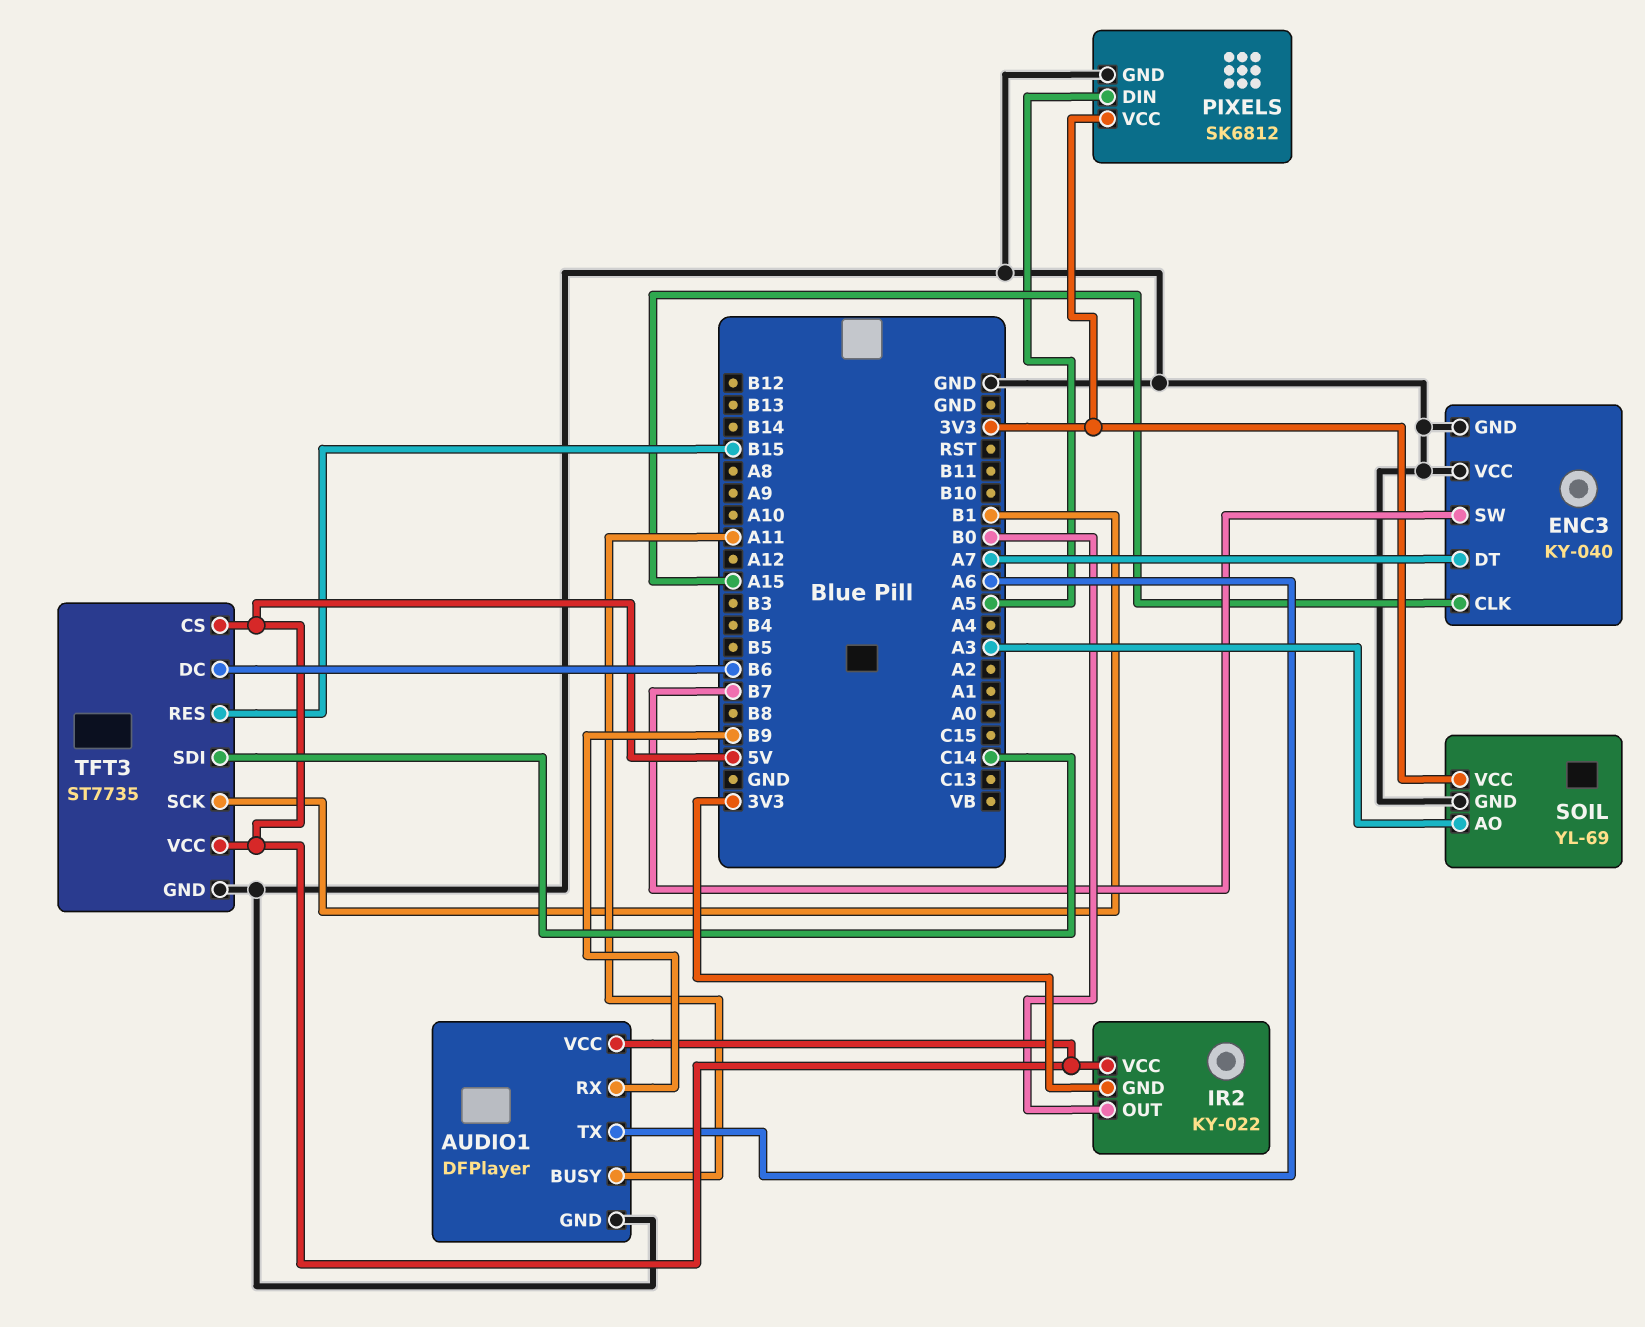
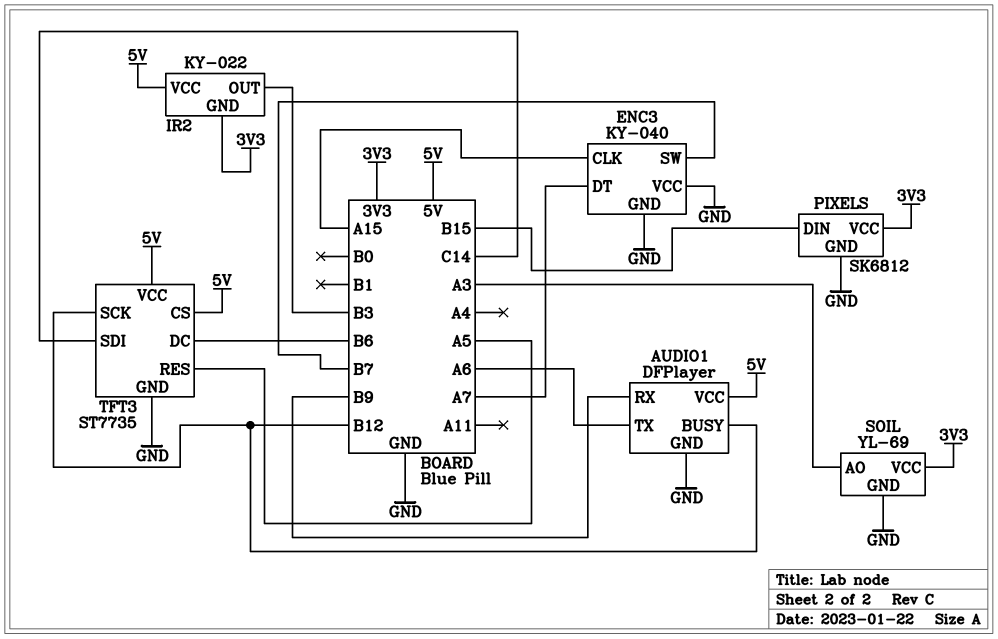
AUDIO1 pin BUSY: A11 -> B12
IR2 pin OUT: B0 -> B3
PIXELS pin DIN: A5 -> B15
TFT3 pin RES: B15 -> A5
TFT3 pin SCK: B1 -> B12

